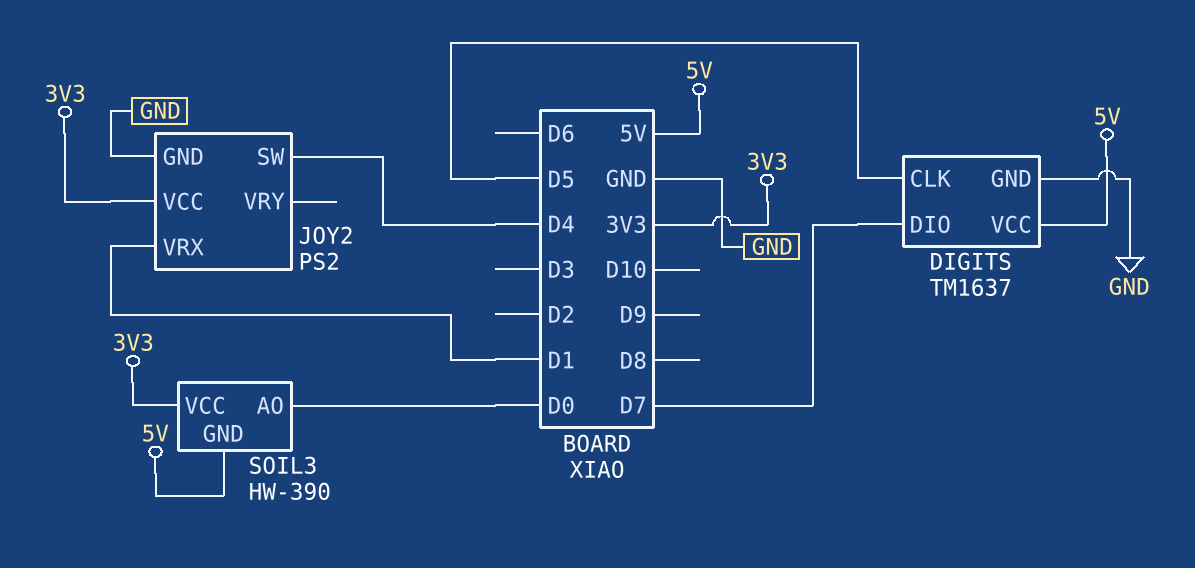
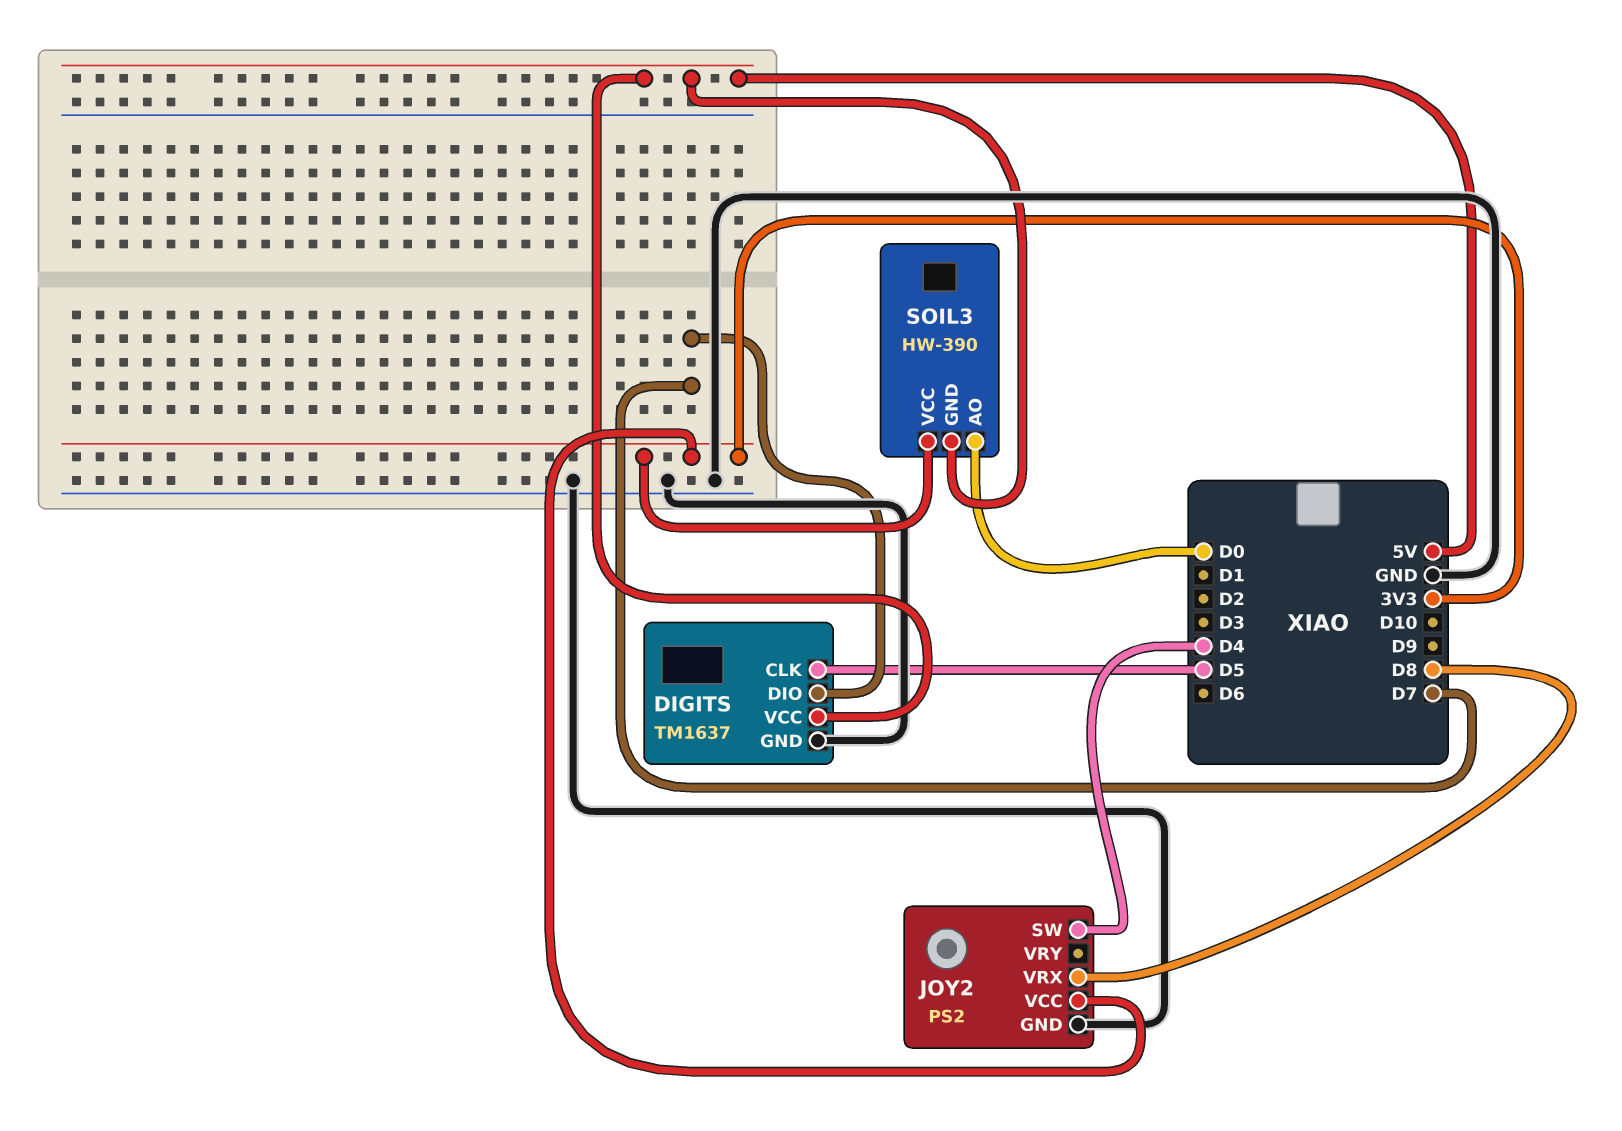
JOY2 pin VRX: D1 -> D8

